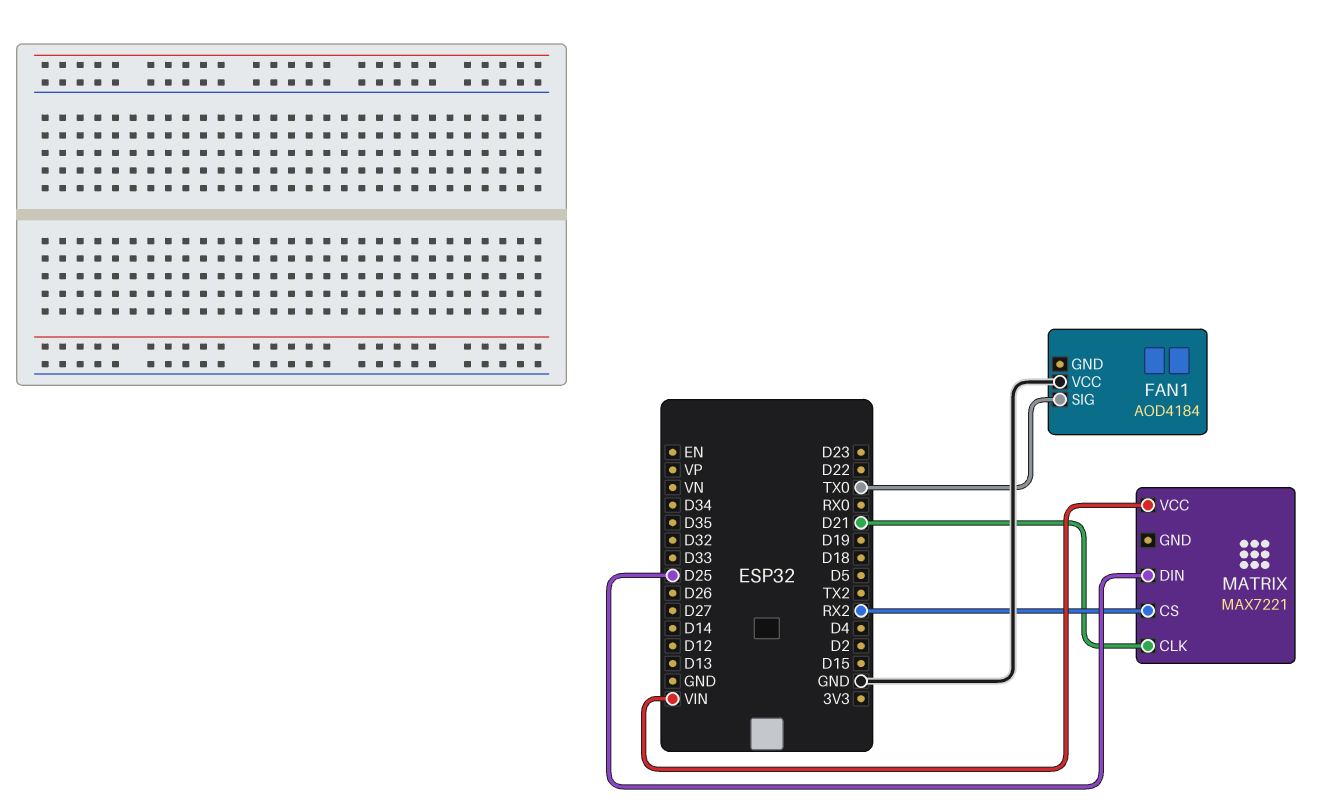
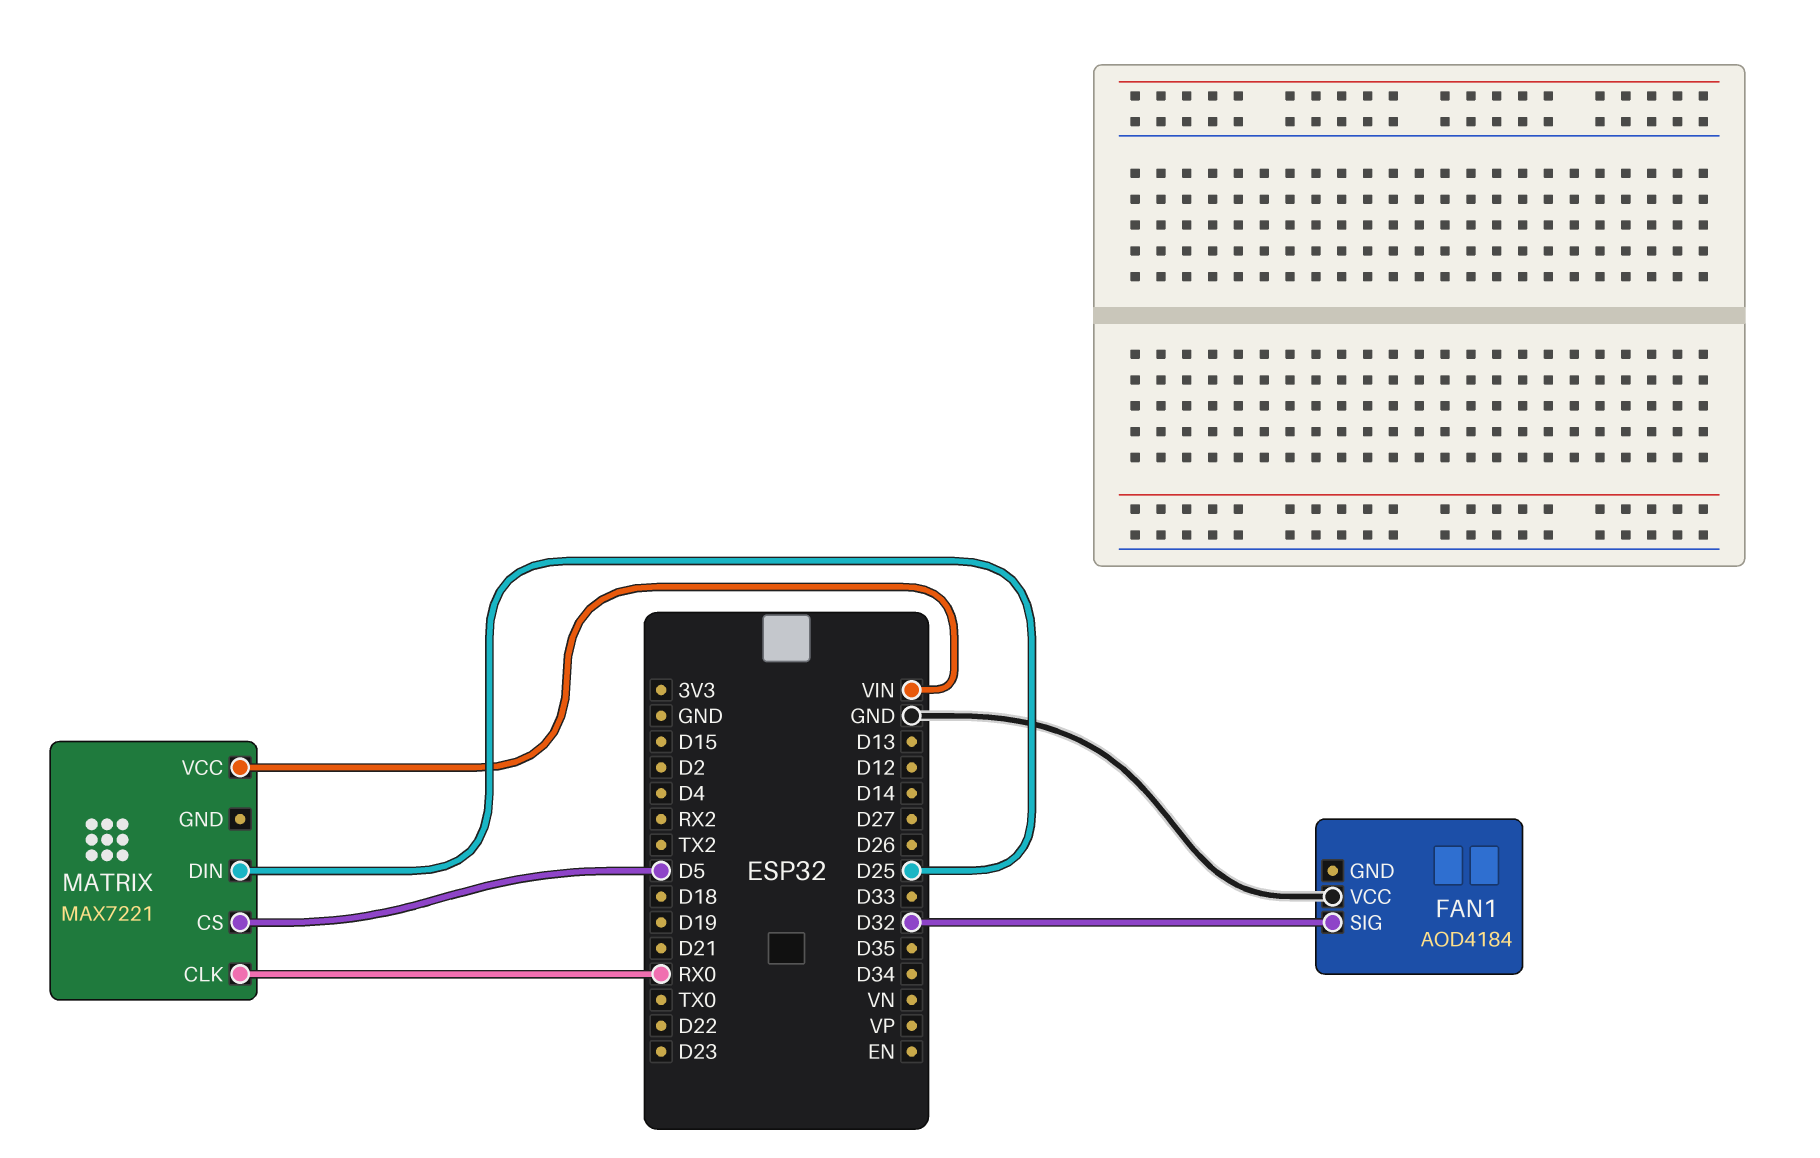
FAN1 pin SIG: TX0 -> D32
MATRIX pin CLK: D21 -> RX0
MATRIX pin CS: RX2 -> D5

